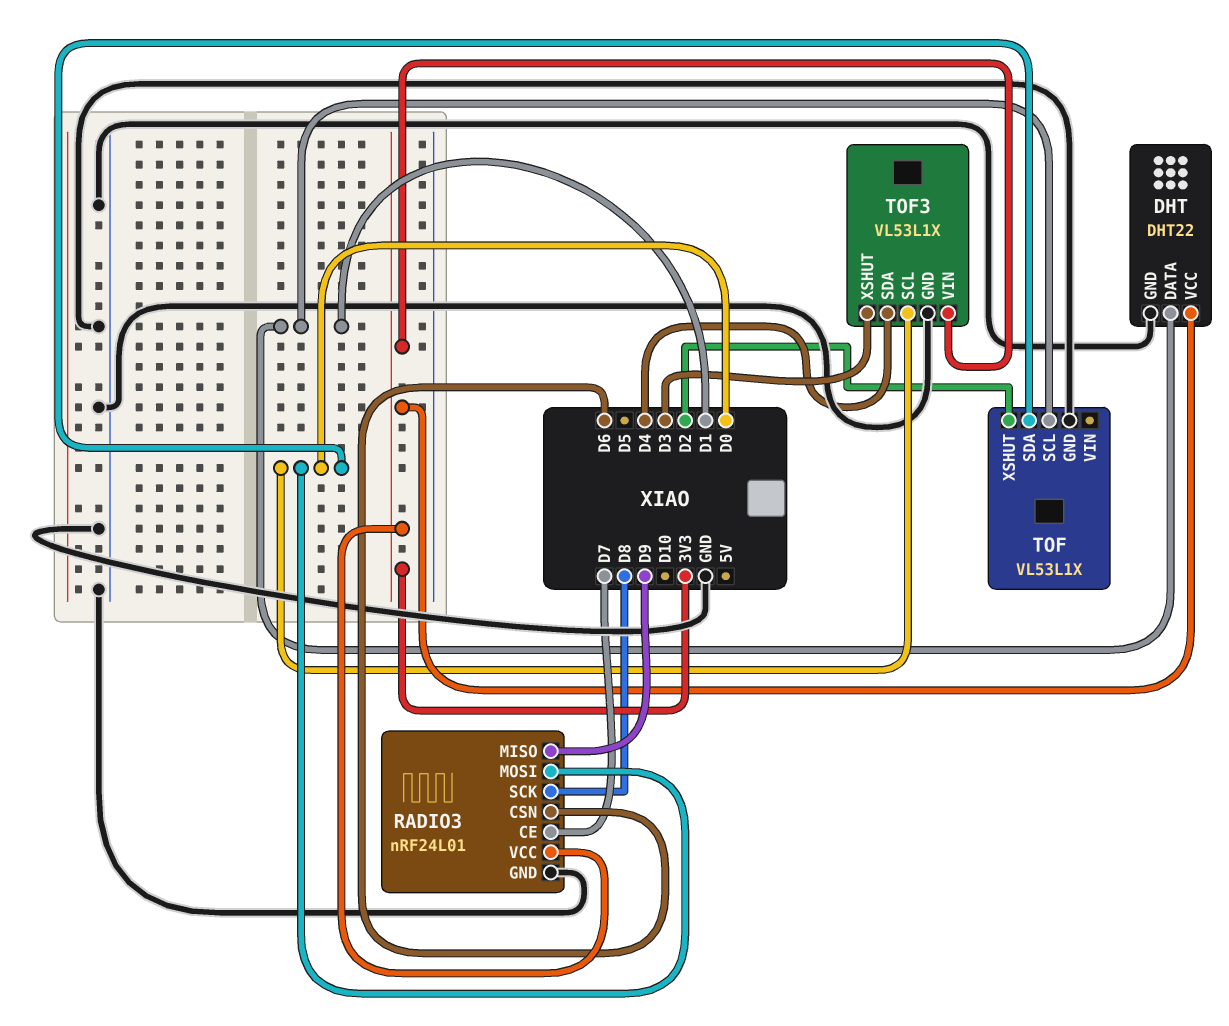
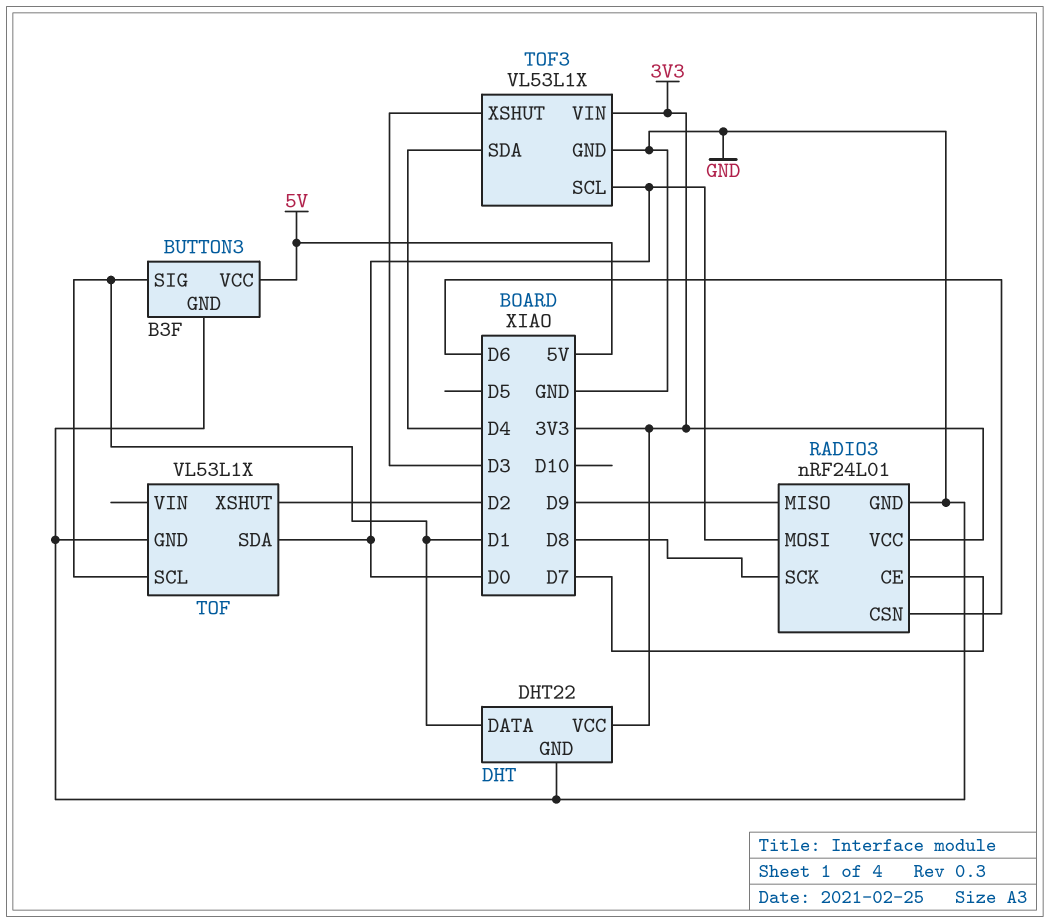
BUTTON3: none -> B3F
BUTTON3 pin GND: none -> GND
BUTTON3 pin SIG: none -> D1
BUTTON3 pin VCC: none -> 5V

